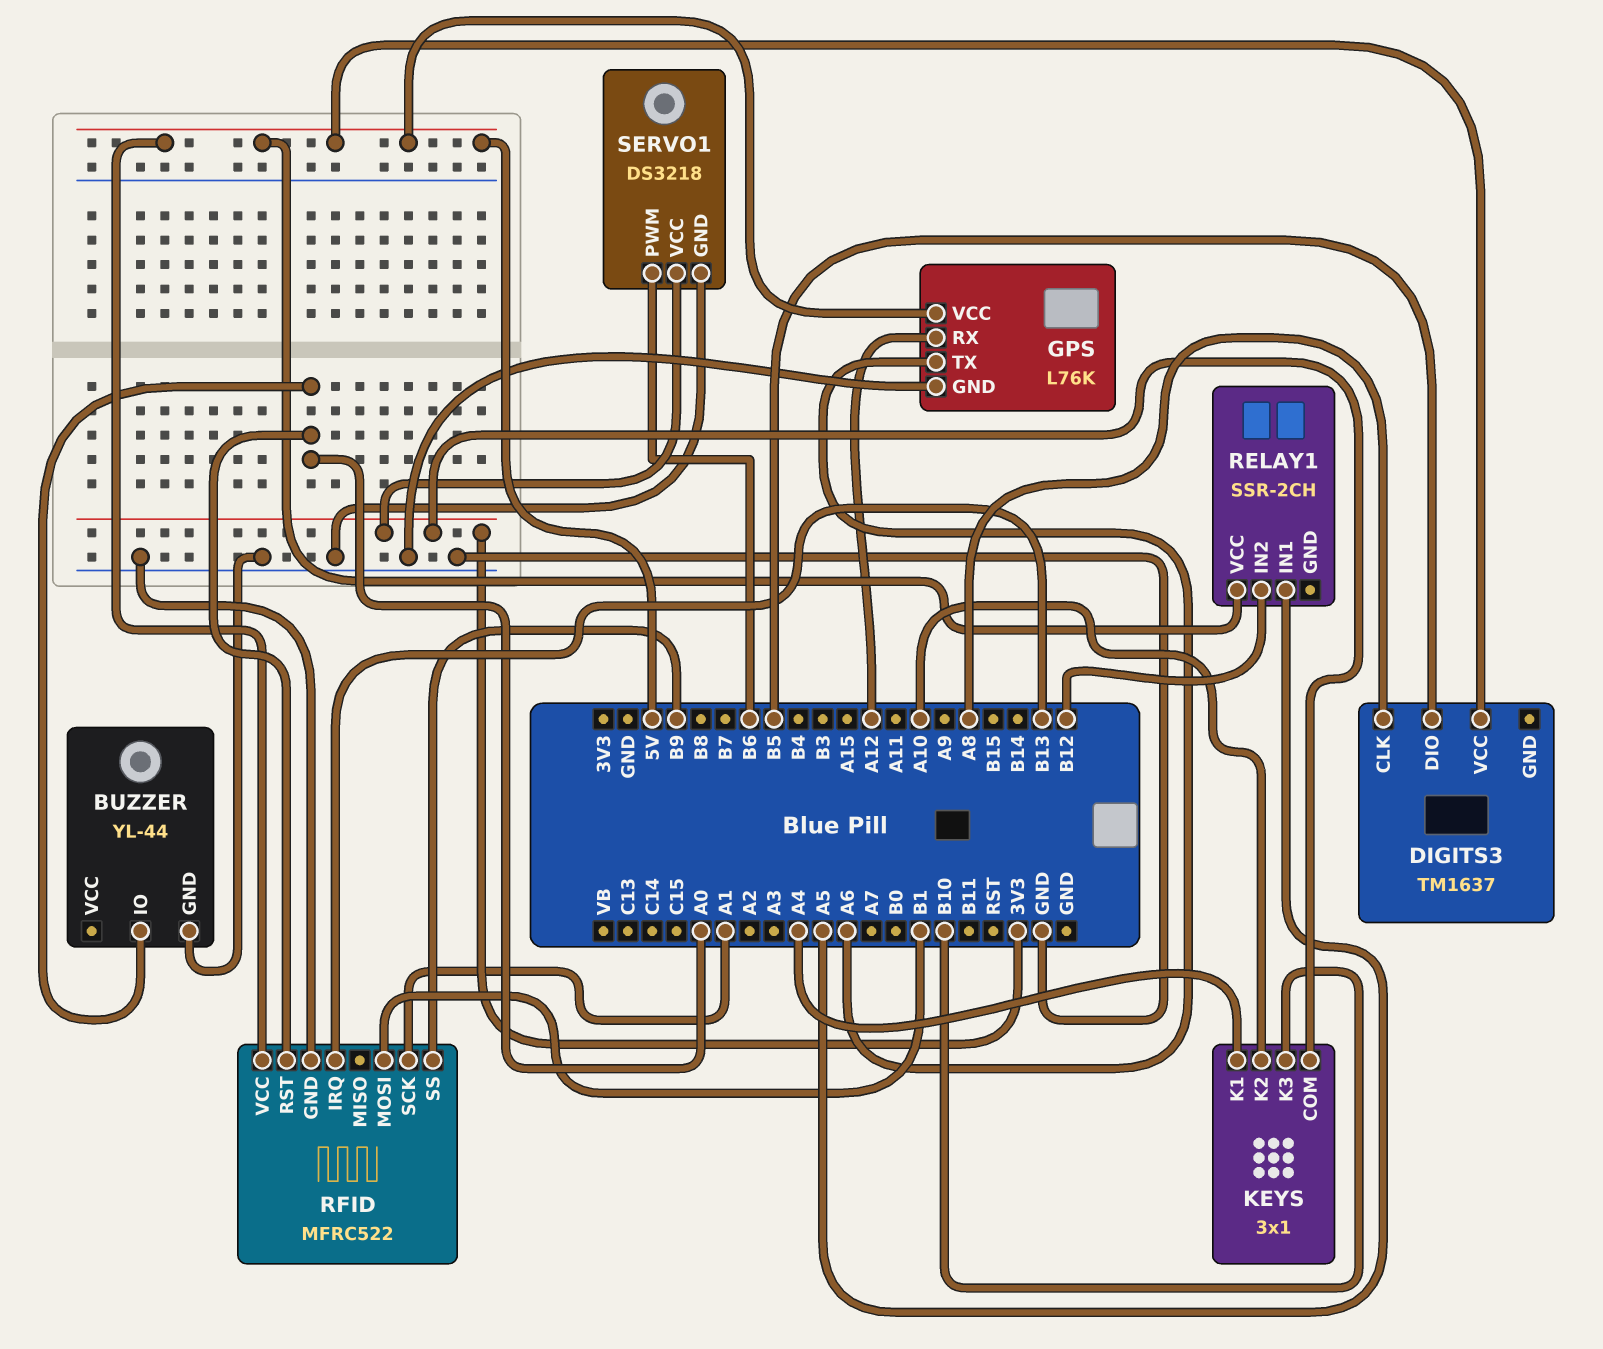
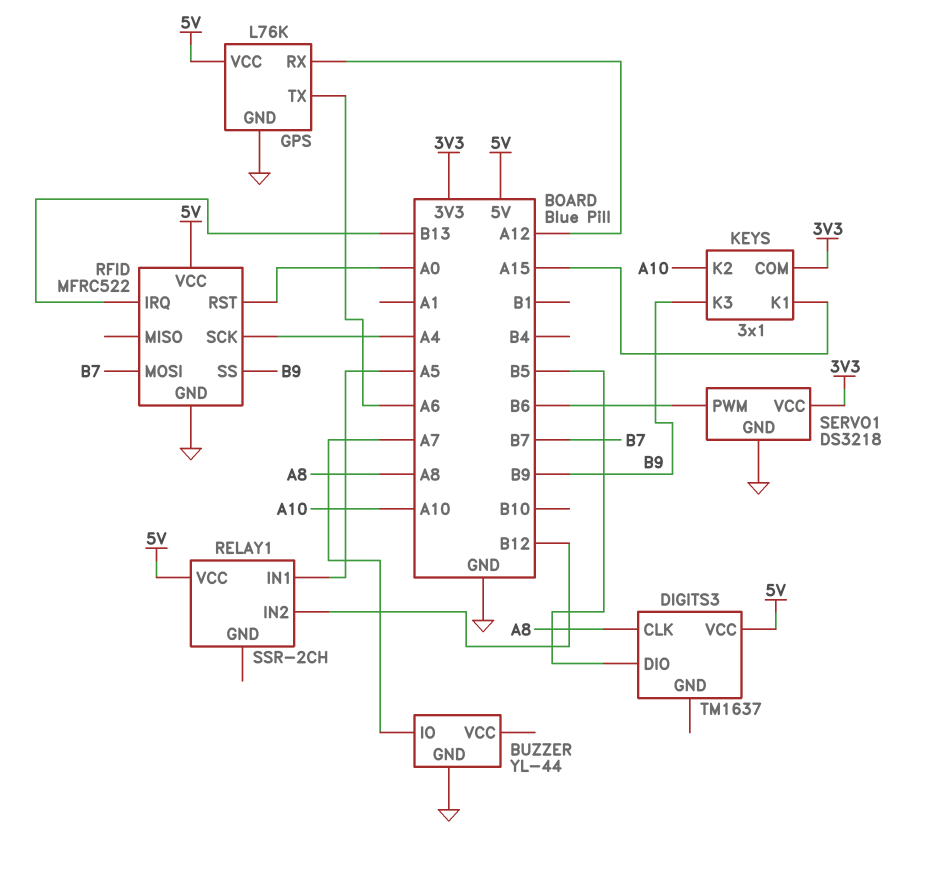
BUZZER pin IO: A0 -> A7
KEYS pin K1: A4 -> A15
KEYS pin K3: B10 -> B9
RFID pin MOSI: B1 -> B7
RFID pin SCK: A1 -> A4

